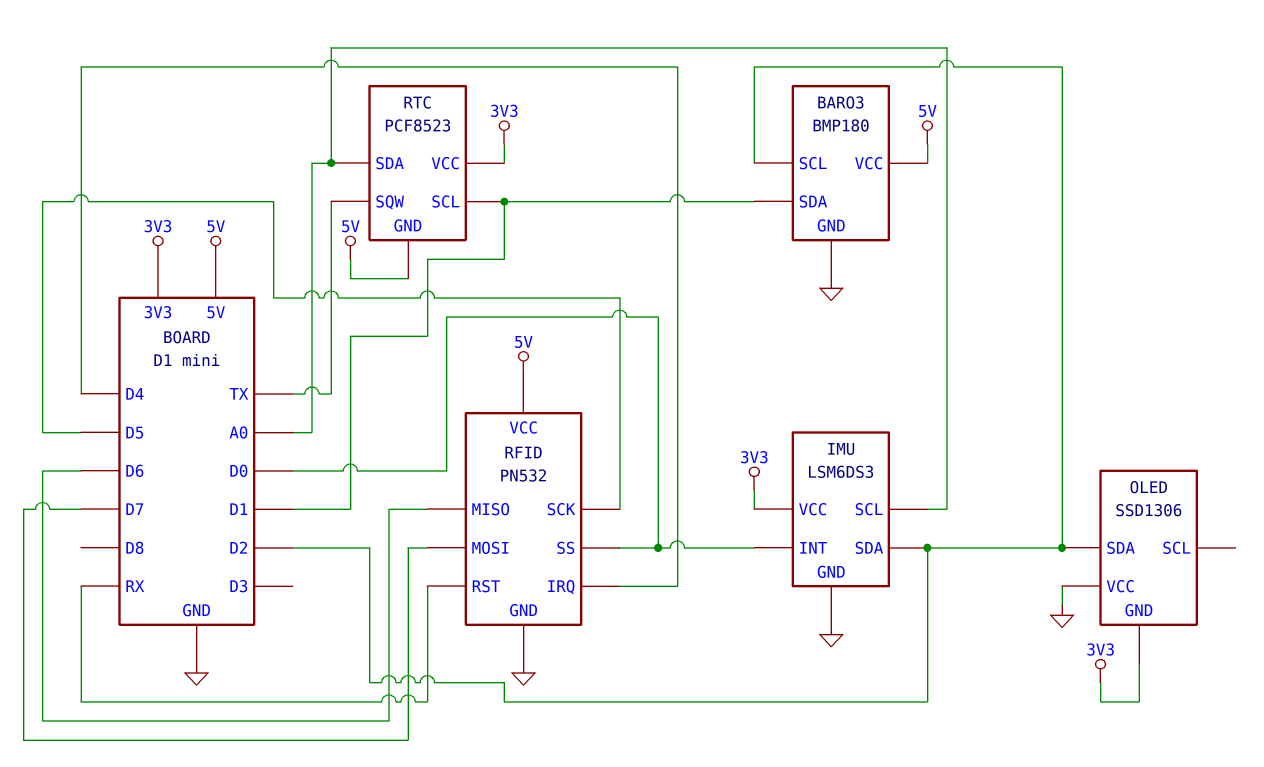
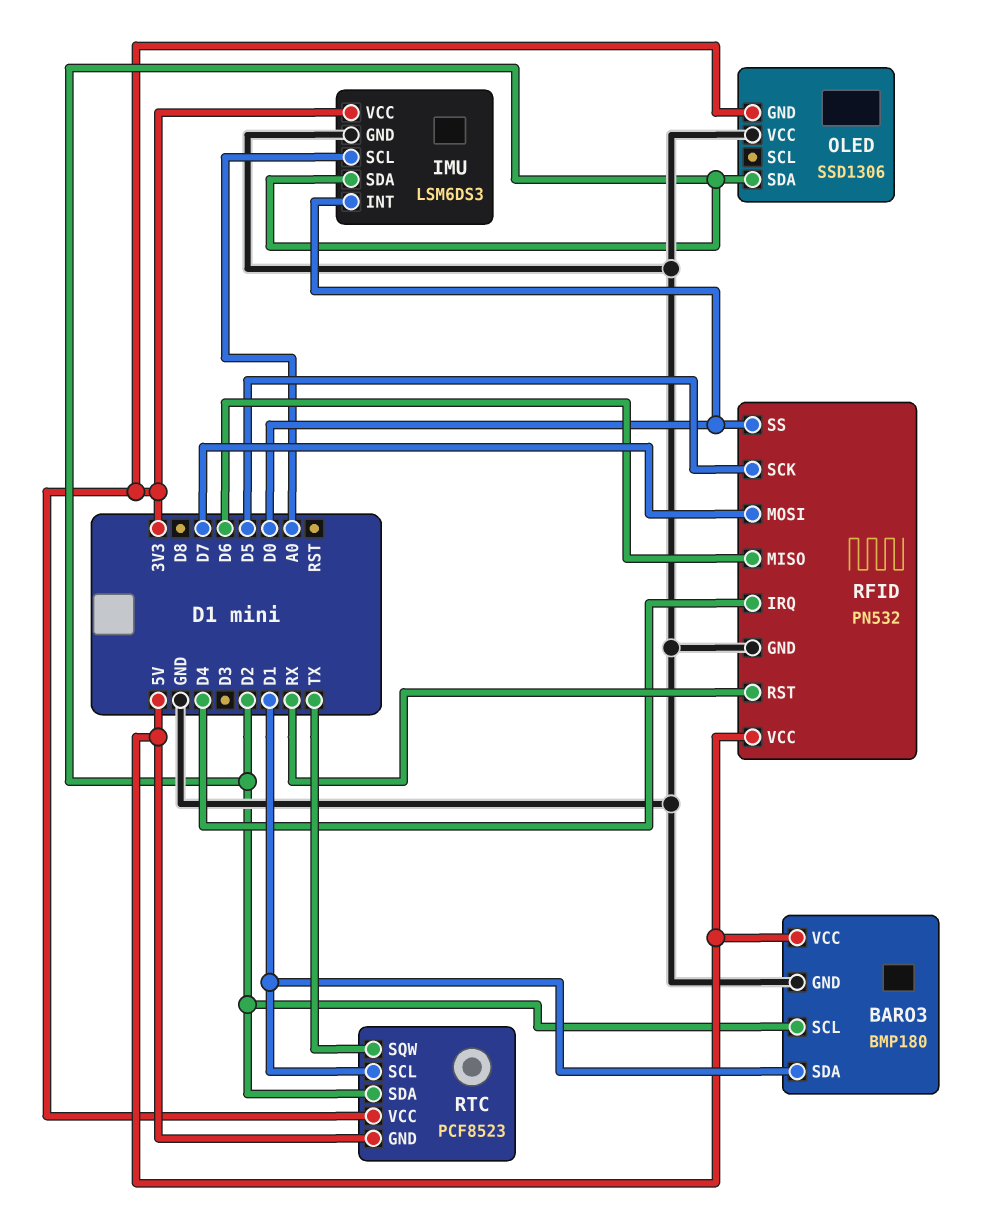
RTC pin SDA: A0 -> D2

